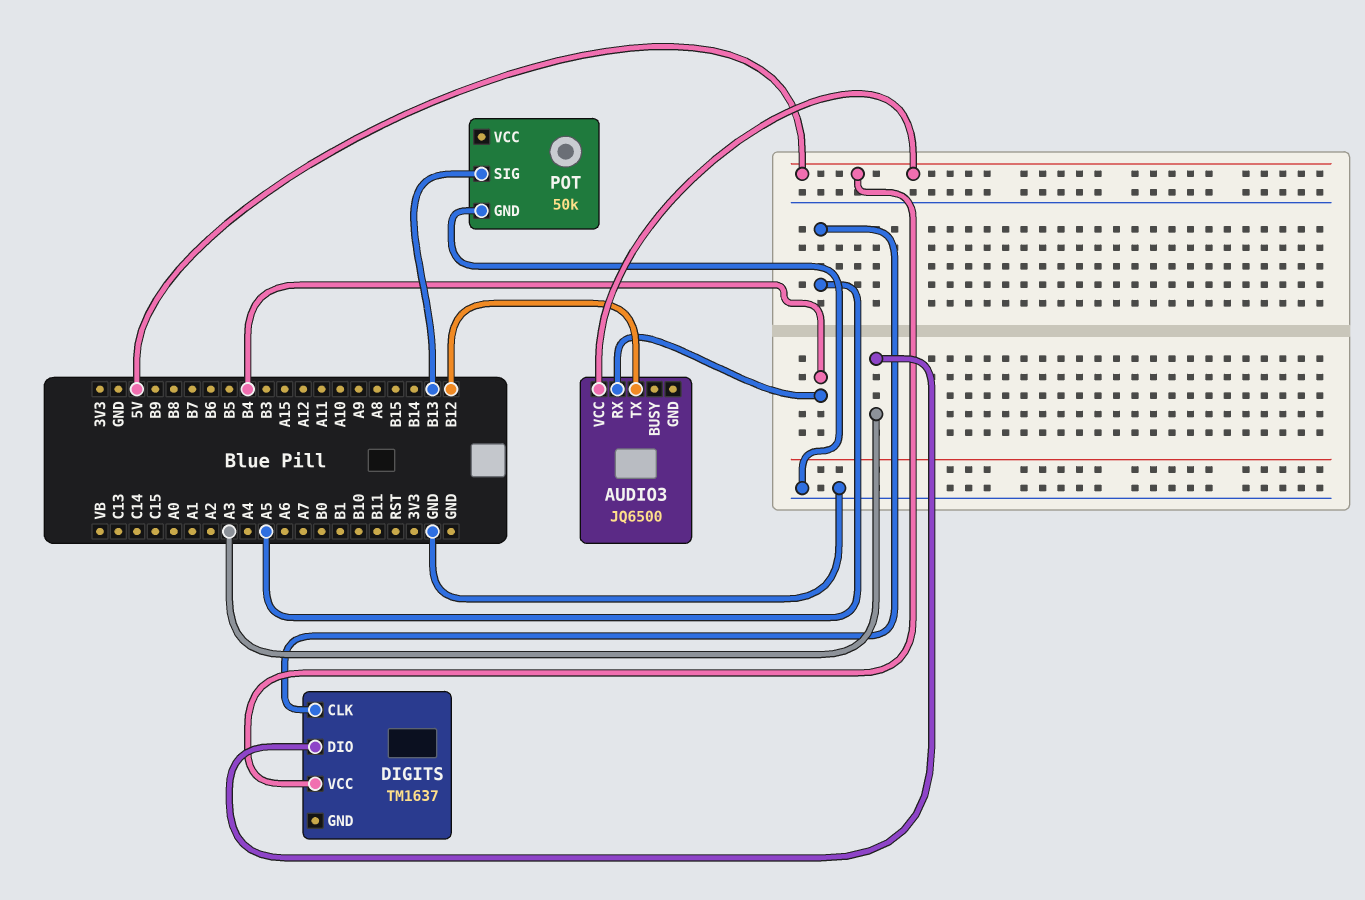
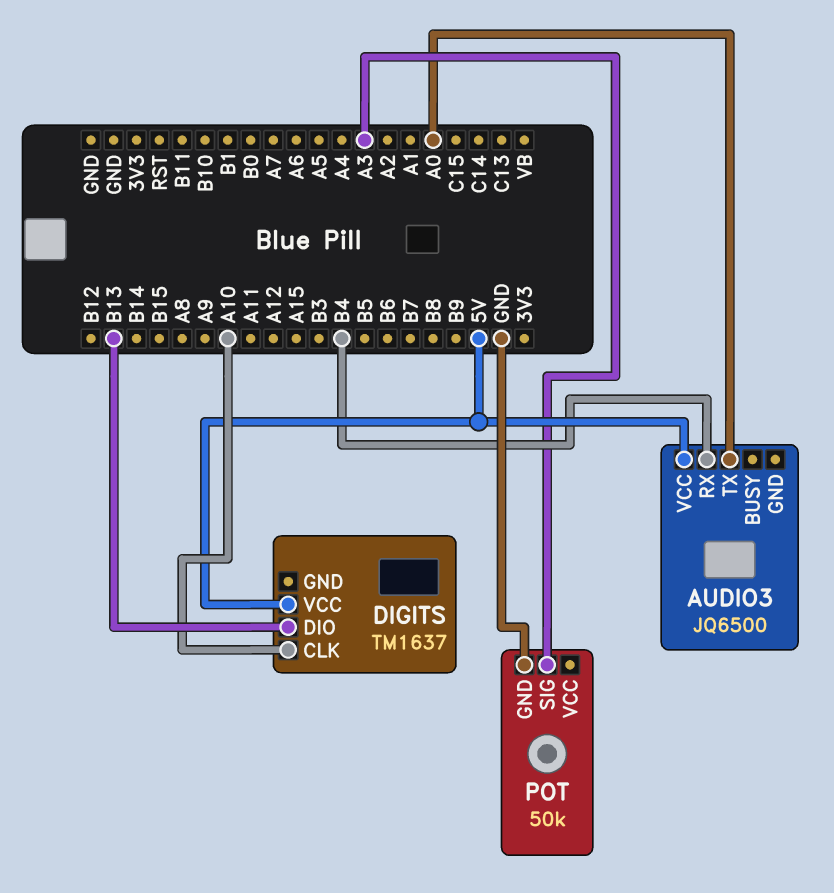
AUDIO3 pin TX: B12 -> A0
DIGITS pin CLK: A5 -> A10
DIGITS pin DIO: A3 -> B13
POT pin SIG: B13 -> A3

